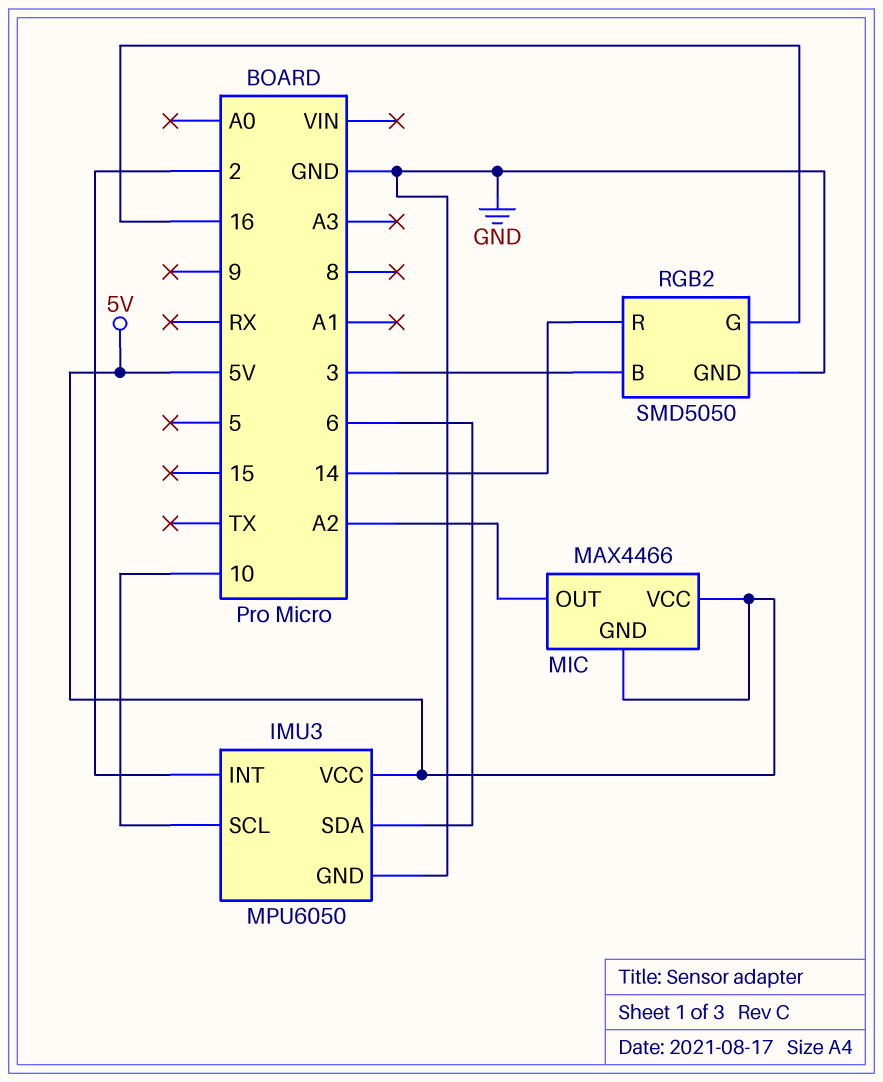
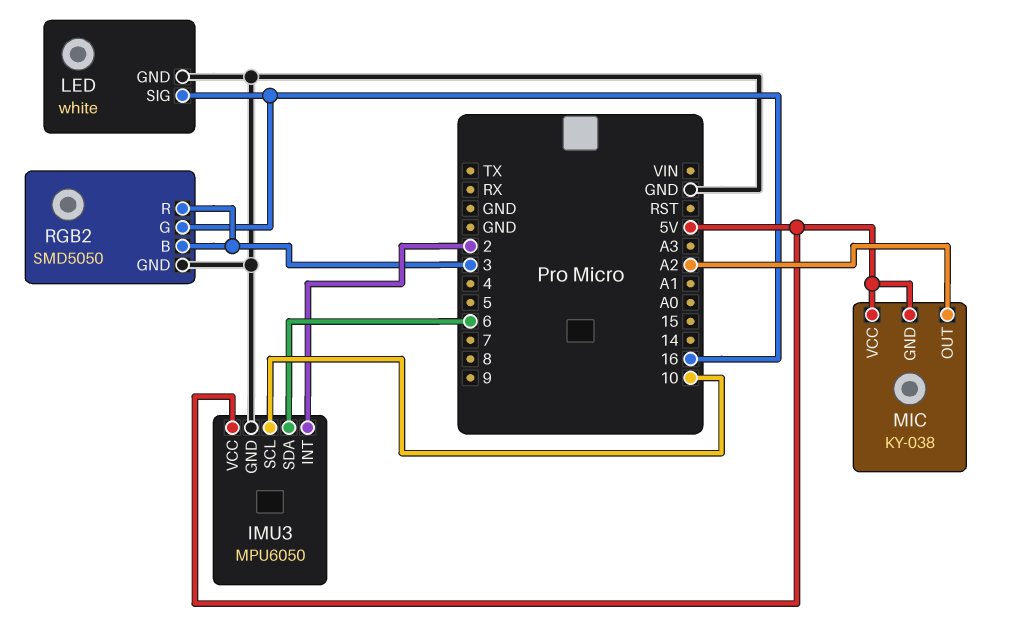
LED: none -> white
LED pin GND: none -> GND
LED pin SIG: none -> 16
MIC: MAX4466 -> KY-038
RGB2 pin R: 14 -> 3

